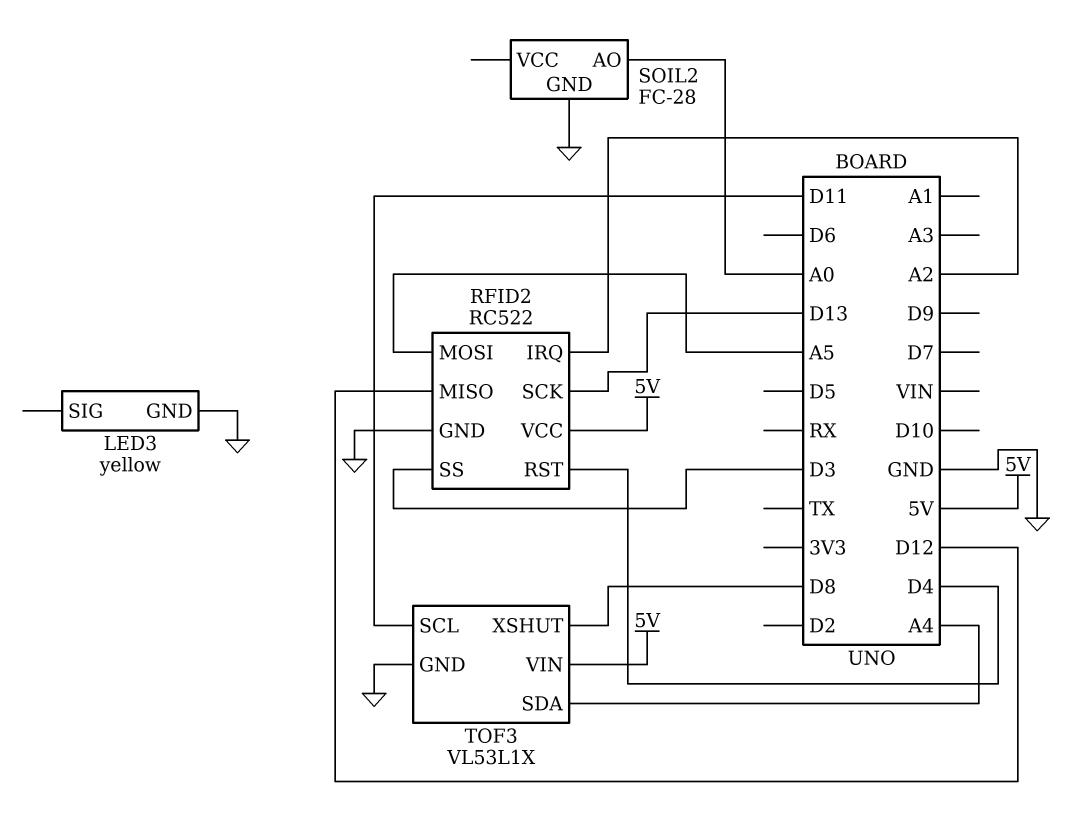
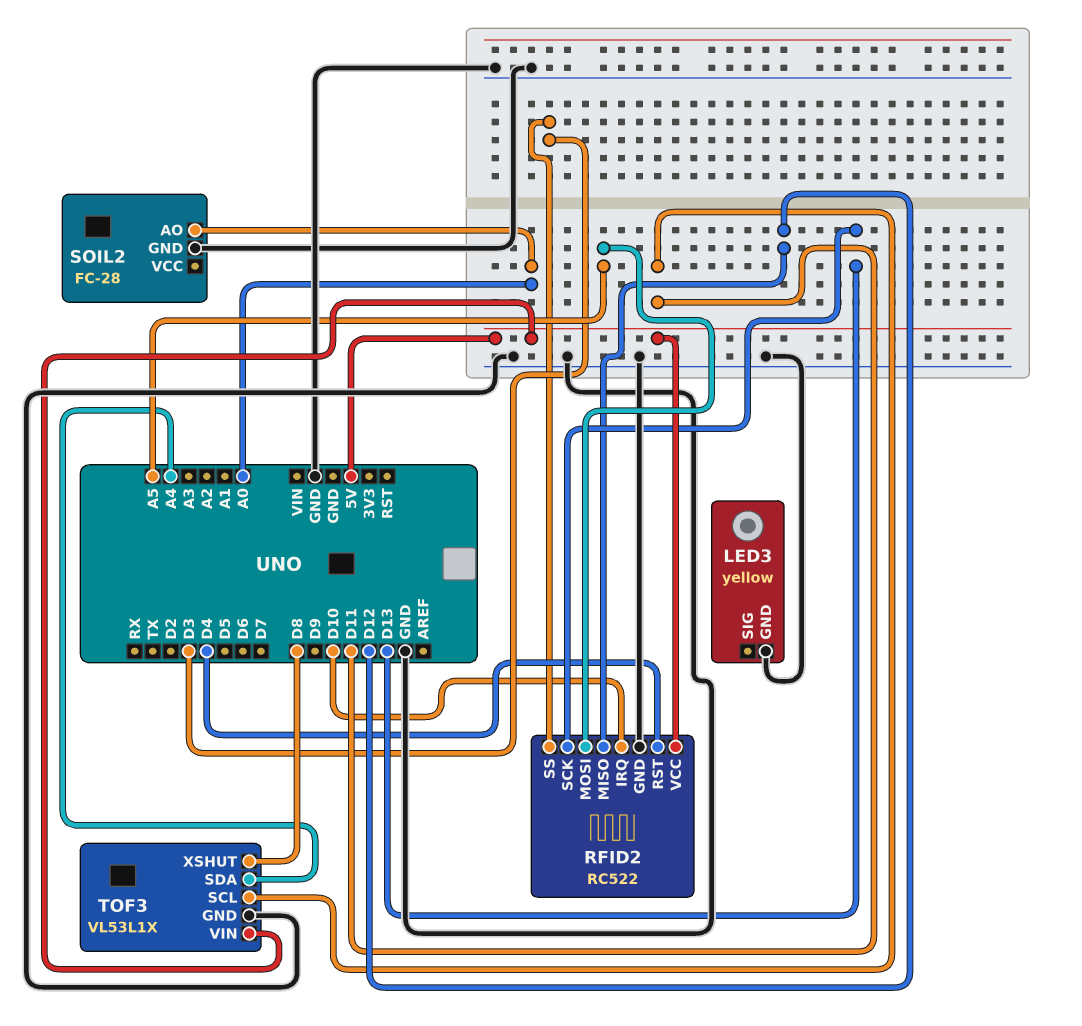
RFID2 pin IRQ: A2 -> D10

